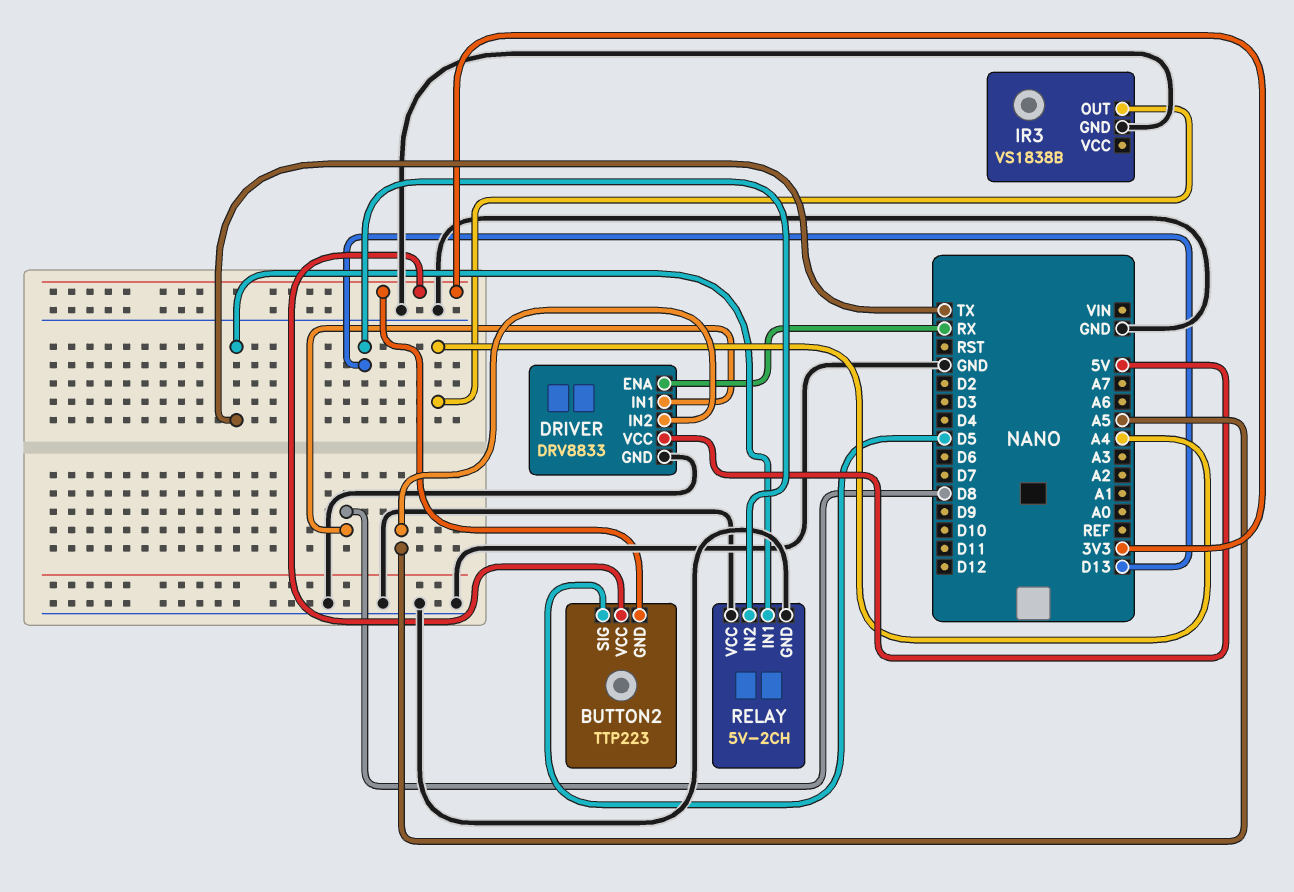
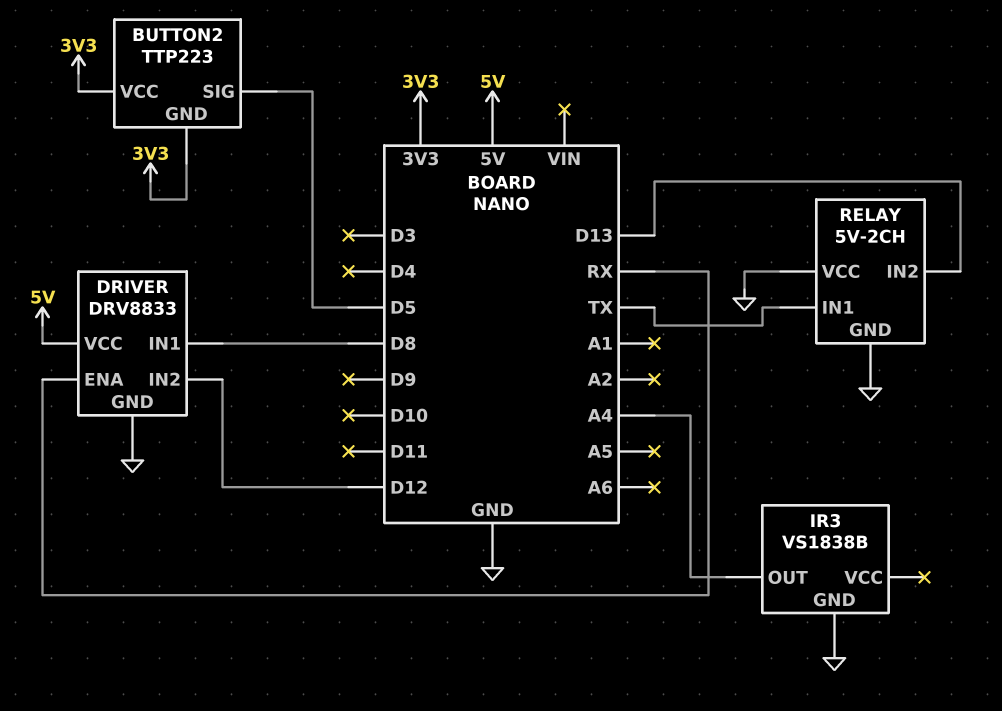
DRIVER pin IN2: A5 -> D12

